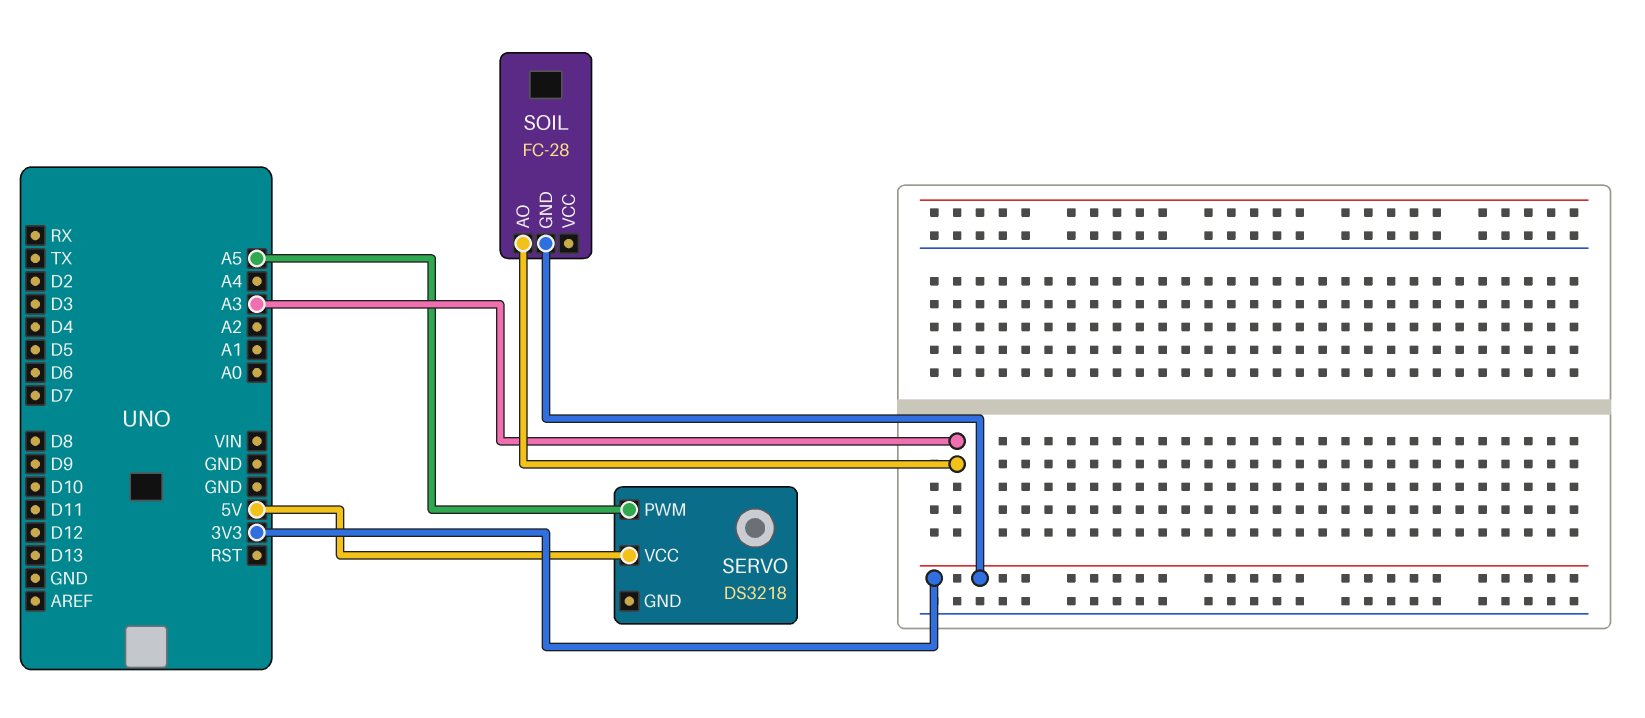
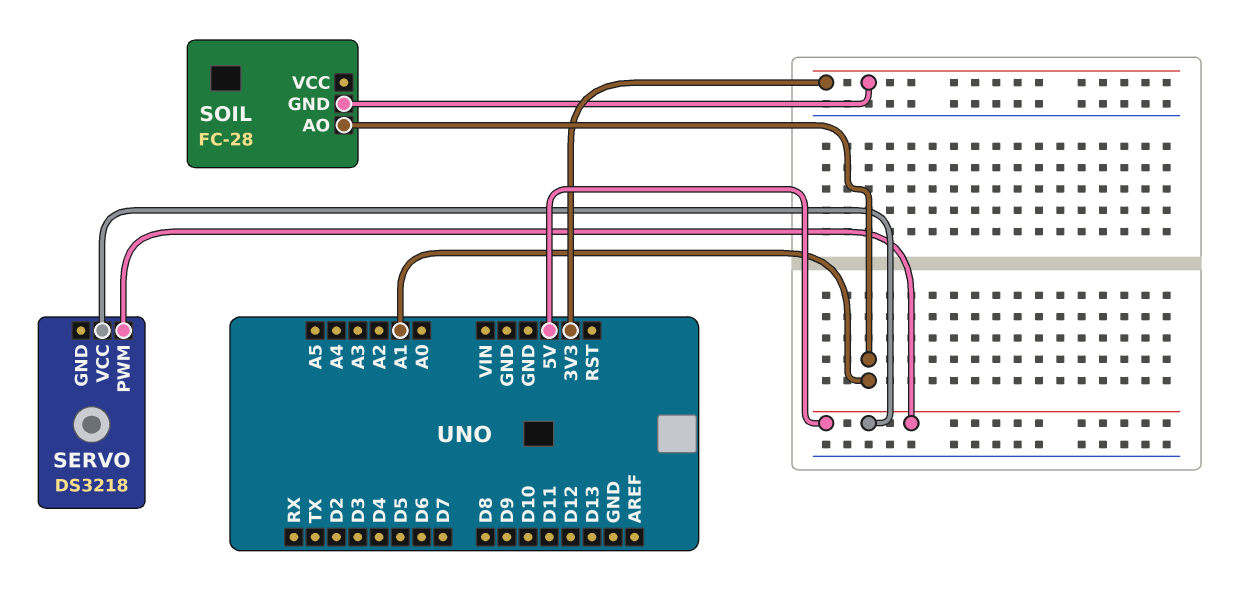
SERVO pin PWM: A5 -> 5V
SOIL pin AO: A3 -> A1

